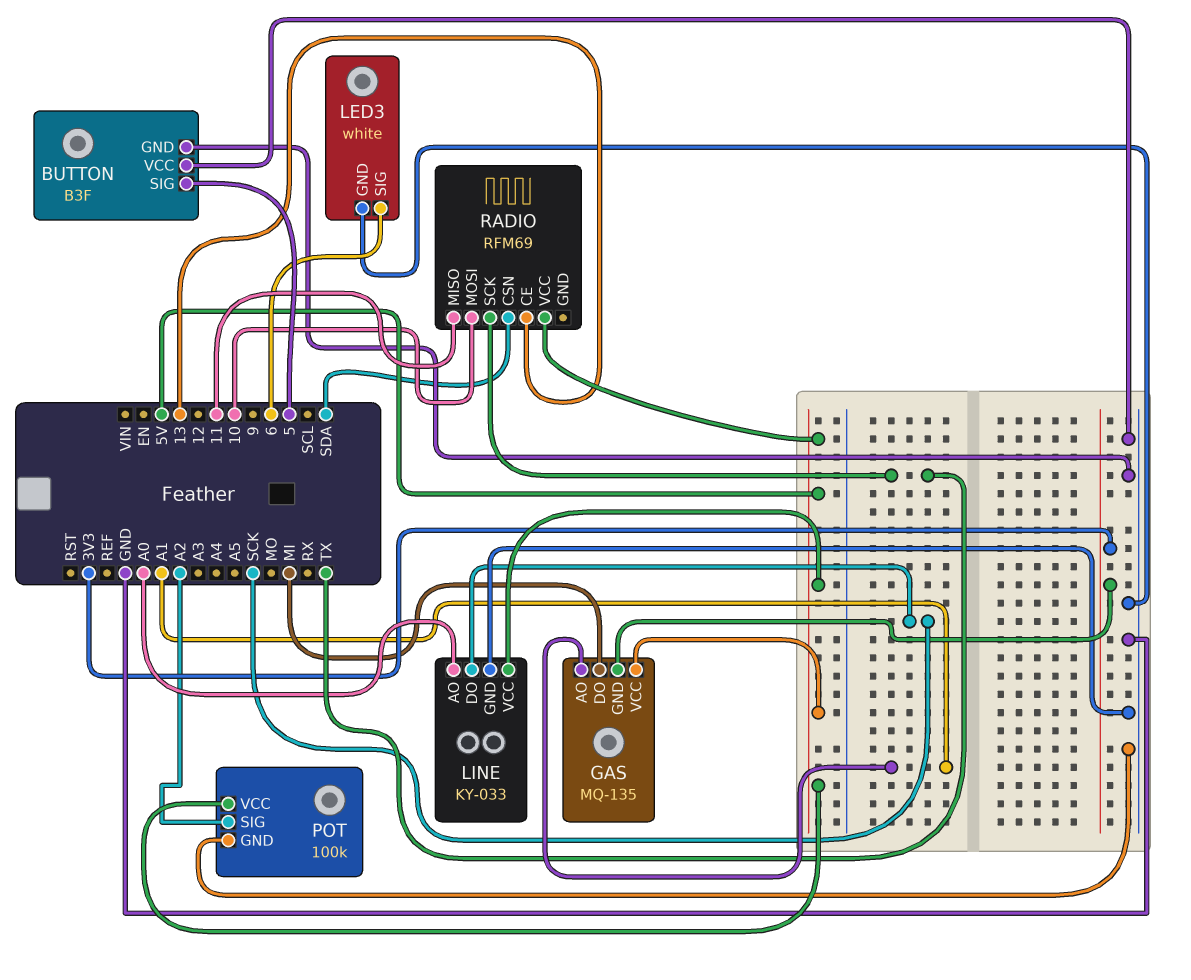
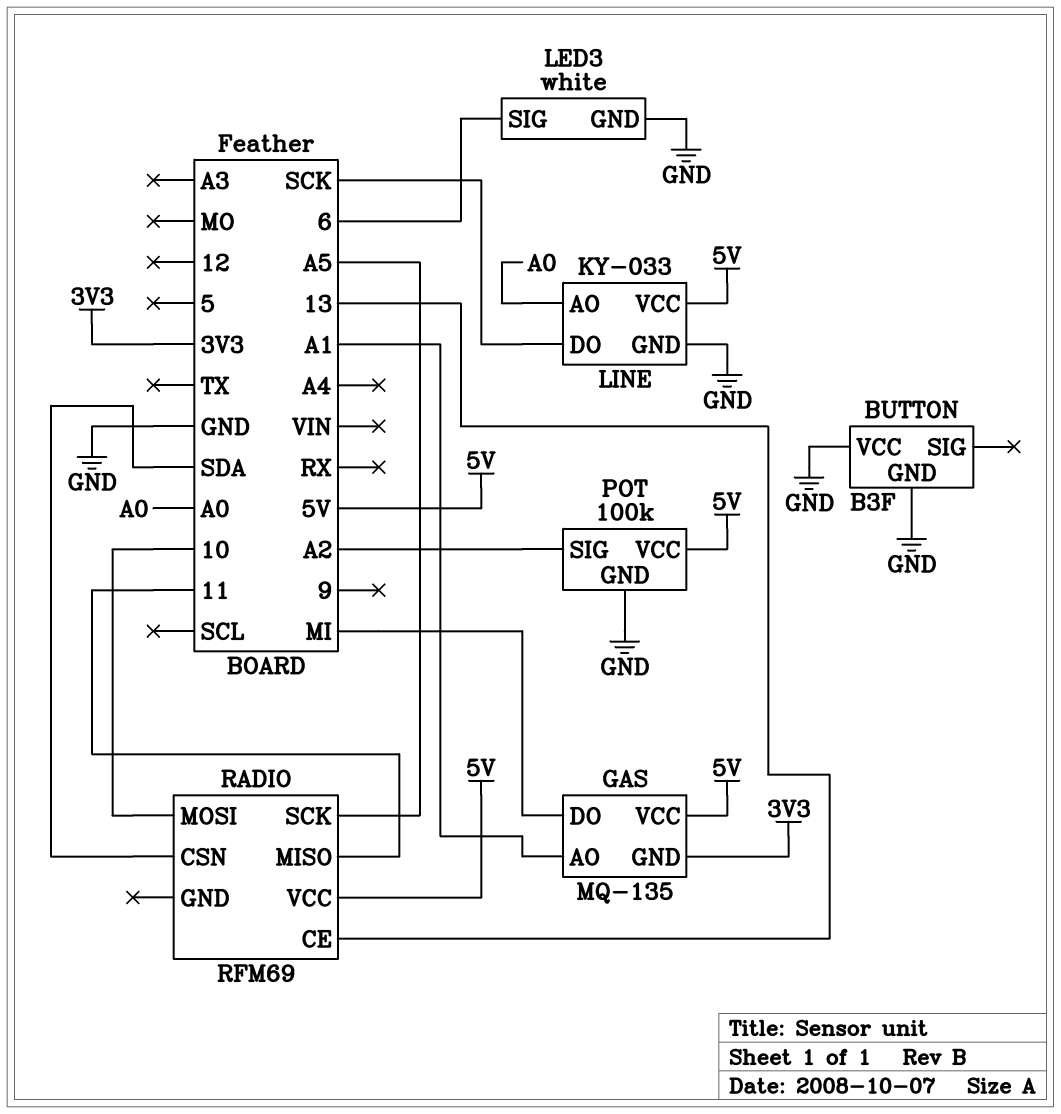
BUTTON pin SIG: 5 -> none
RADIO pin SCK: TX -> A5

